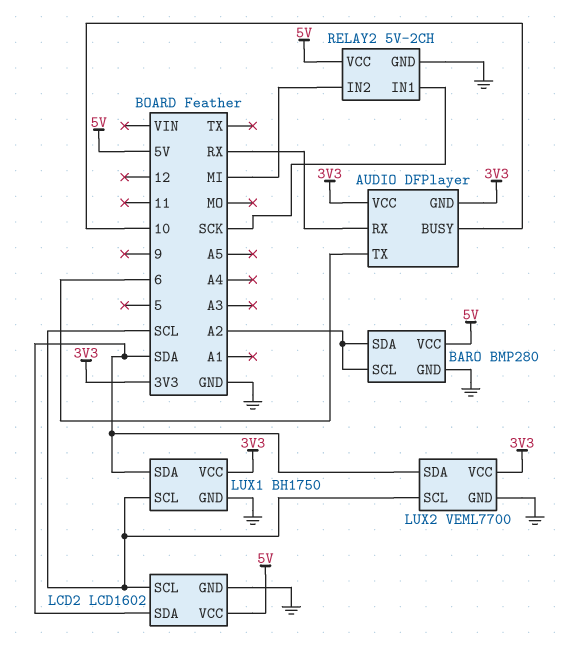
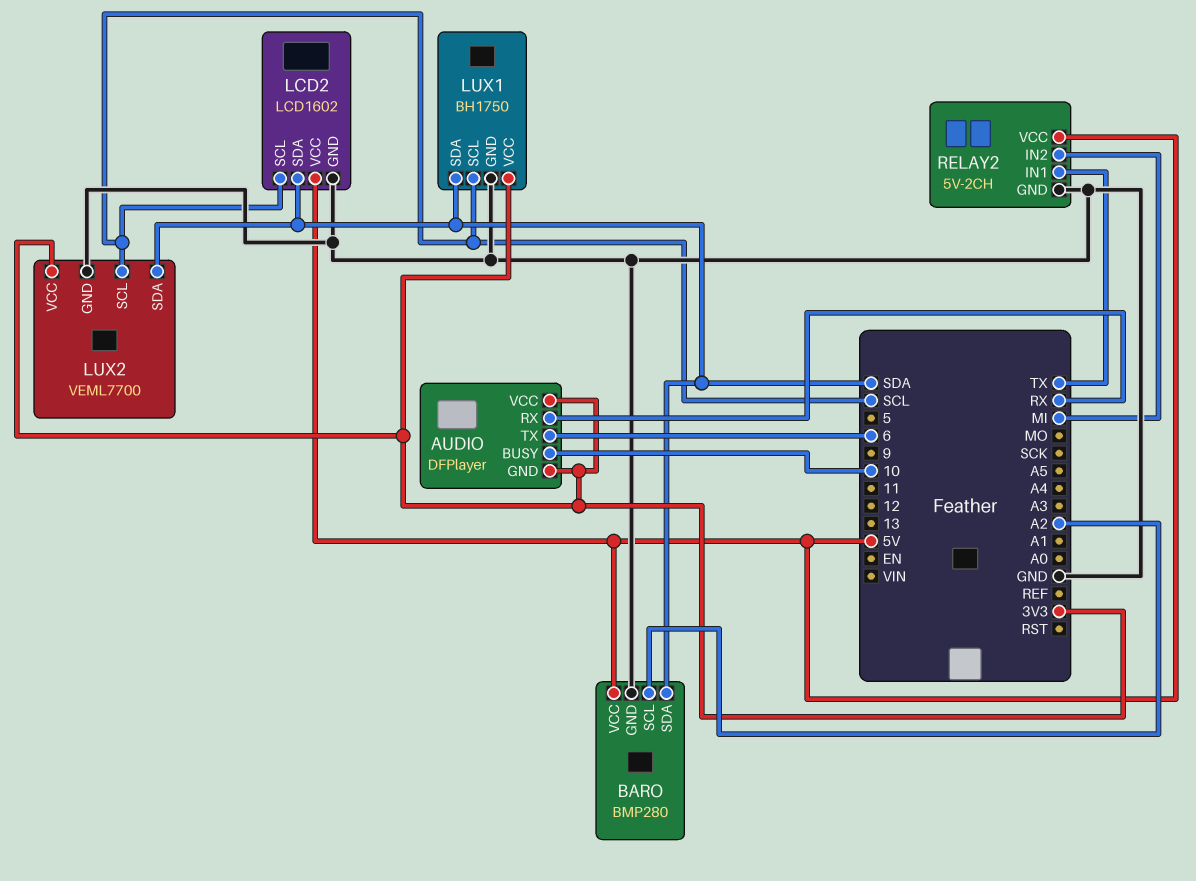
BARO pin SDA: A2 -> SDA
RELAY2 pin IN1: SCK -> TX

